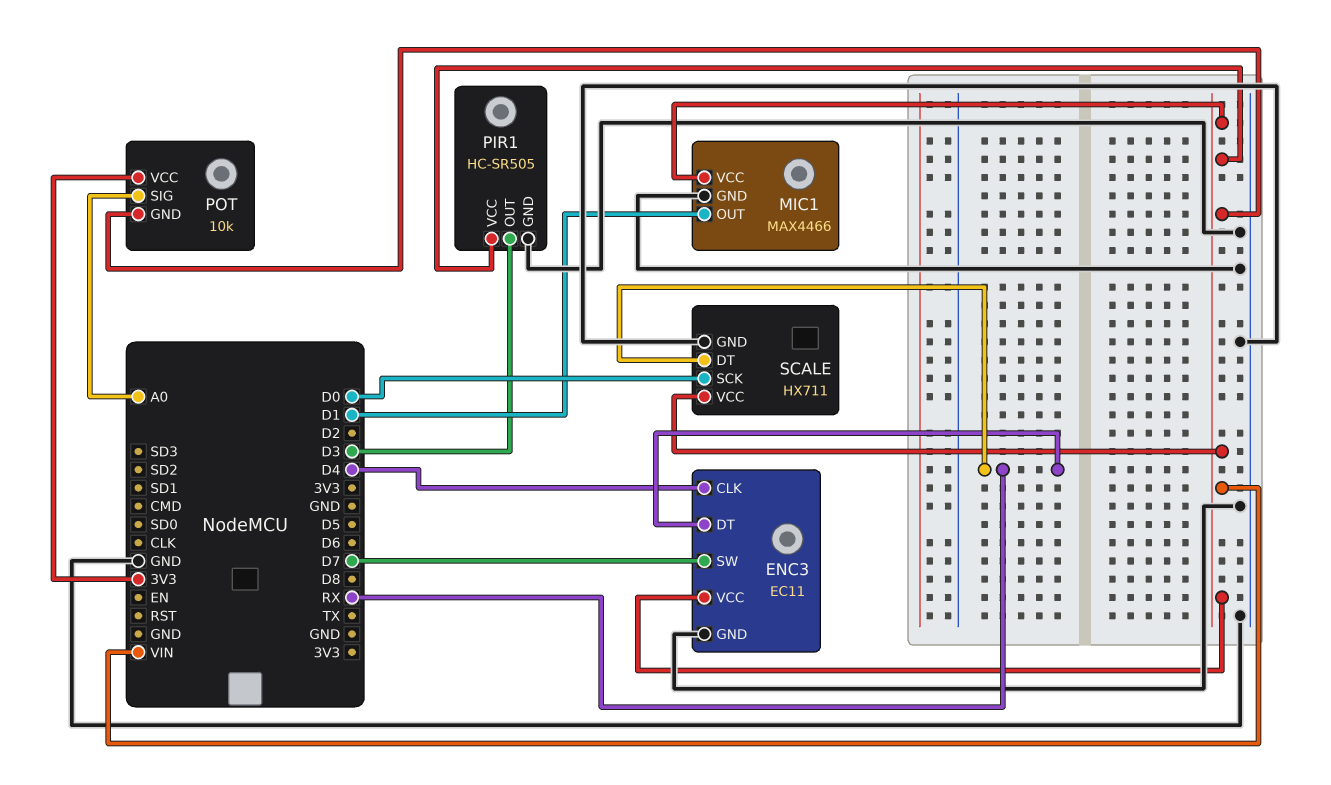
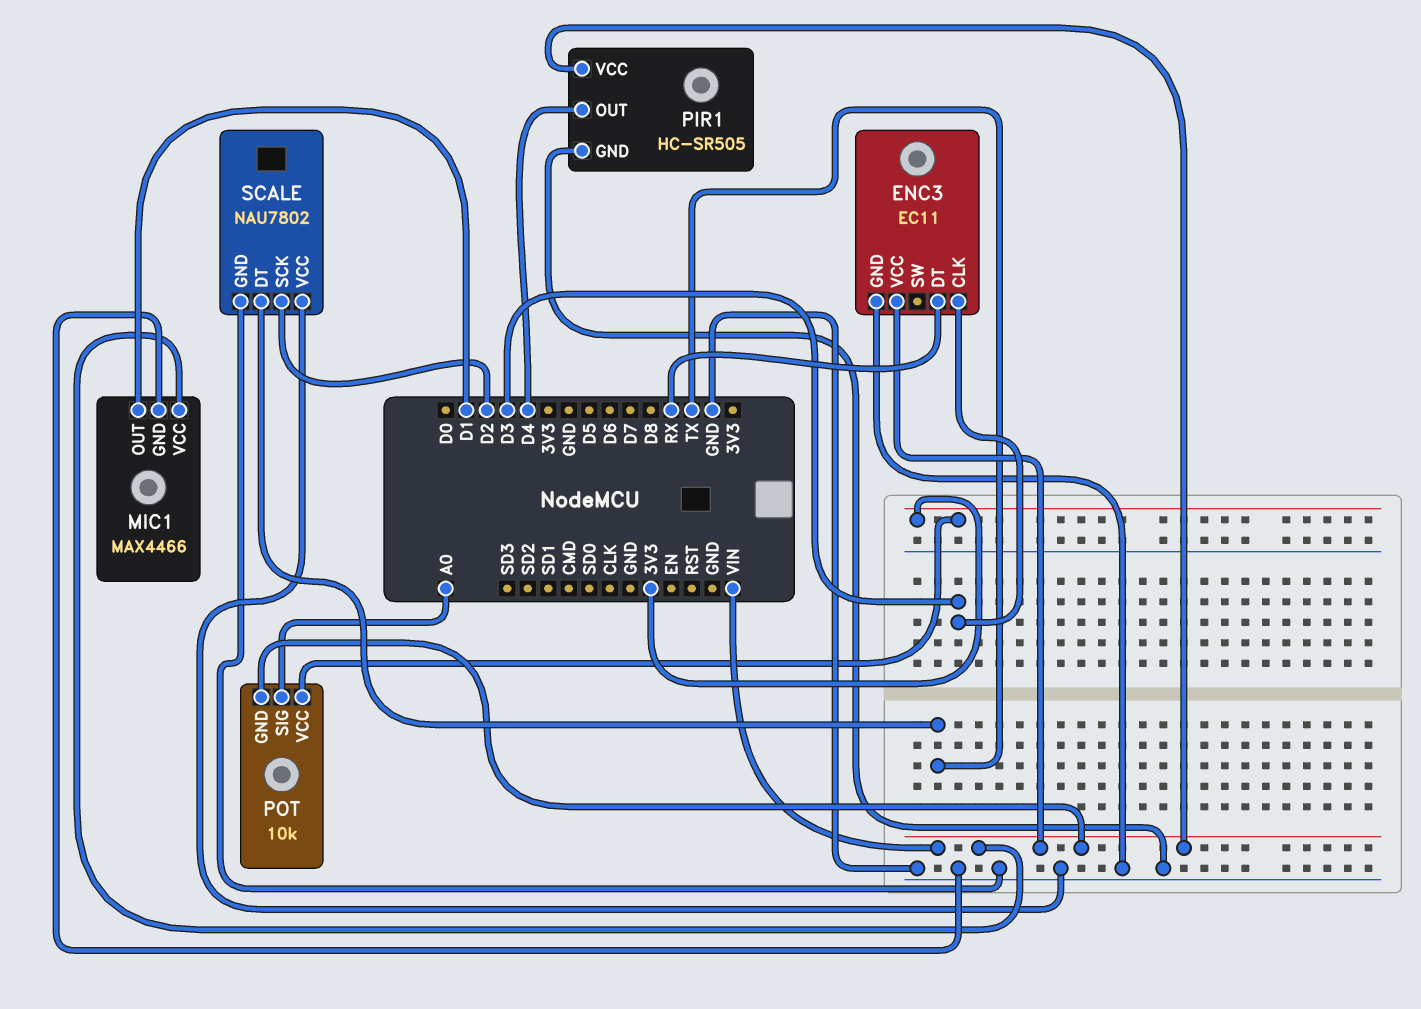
ENC3 pin CLK: D4 -> D3
ENC3 pin SW: D7 -> none
PIR1 pin OUT: D3 -> D4
SCALE: HX711 -> NAU7802
SCALE pin DT: RX -> TX
SCALE pin SCK: D0 -> D2
SCALE pin VCC: VIN -> GND

